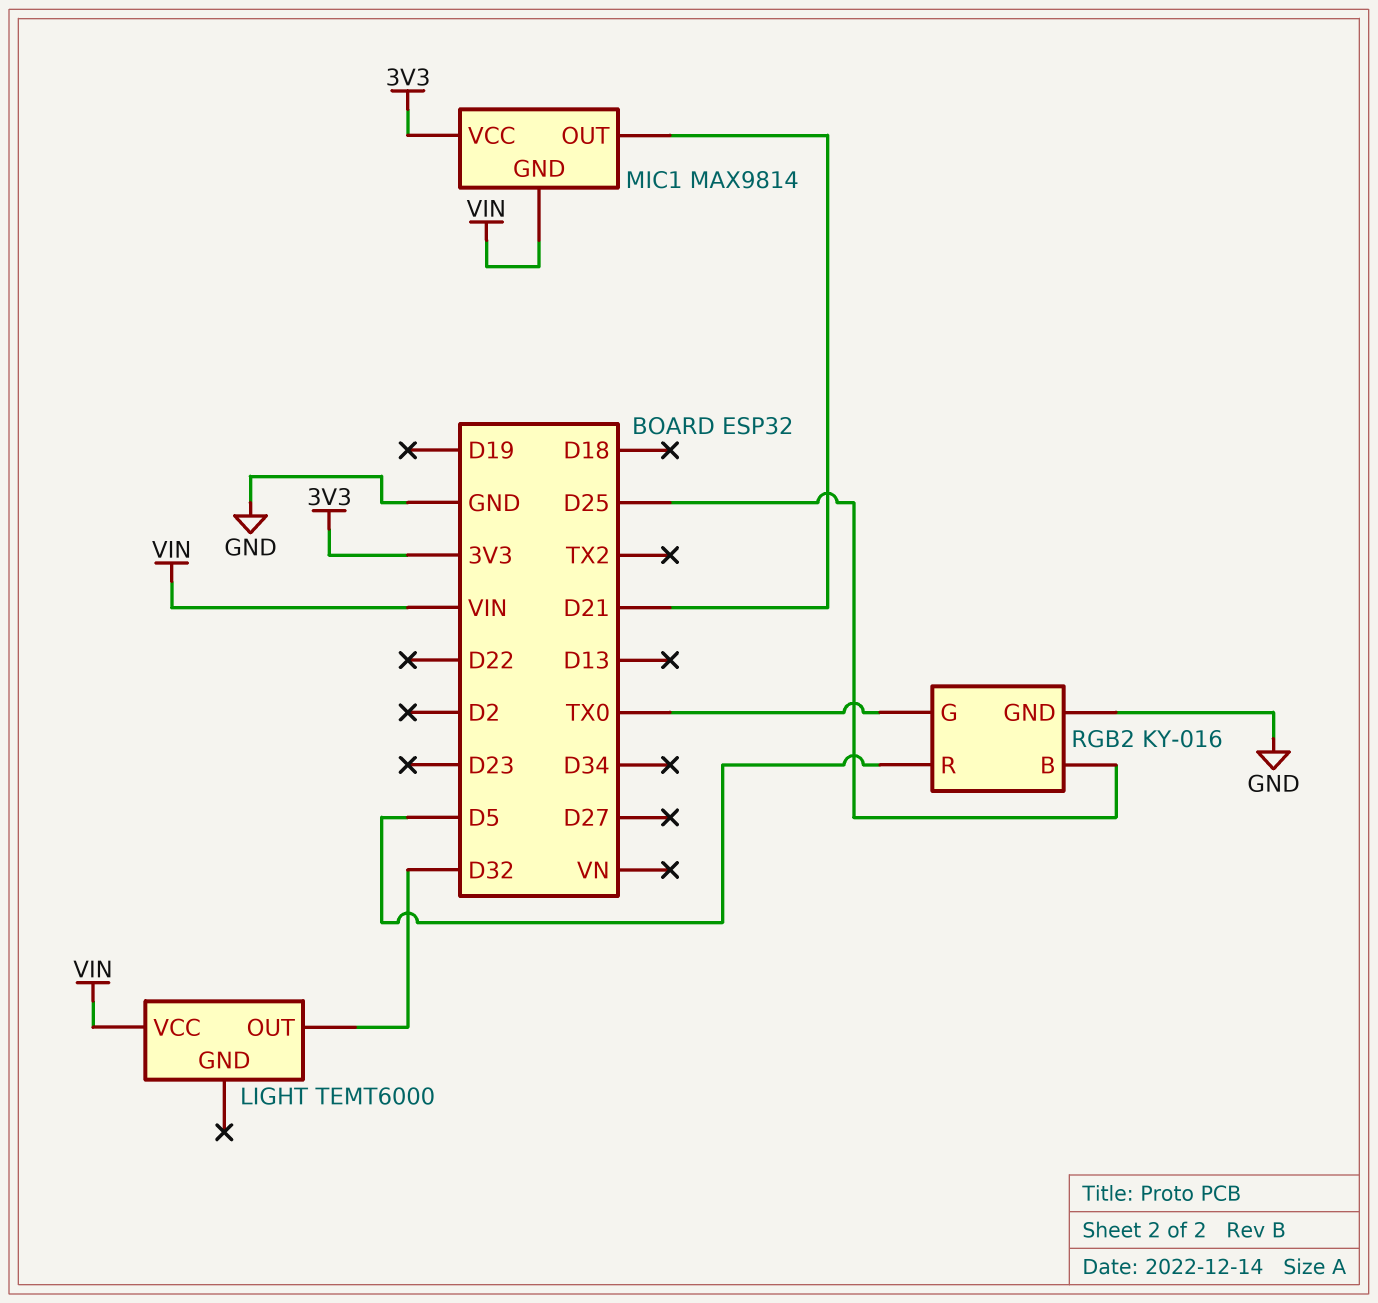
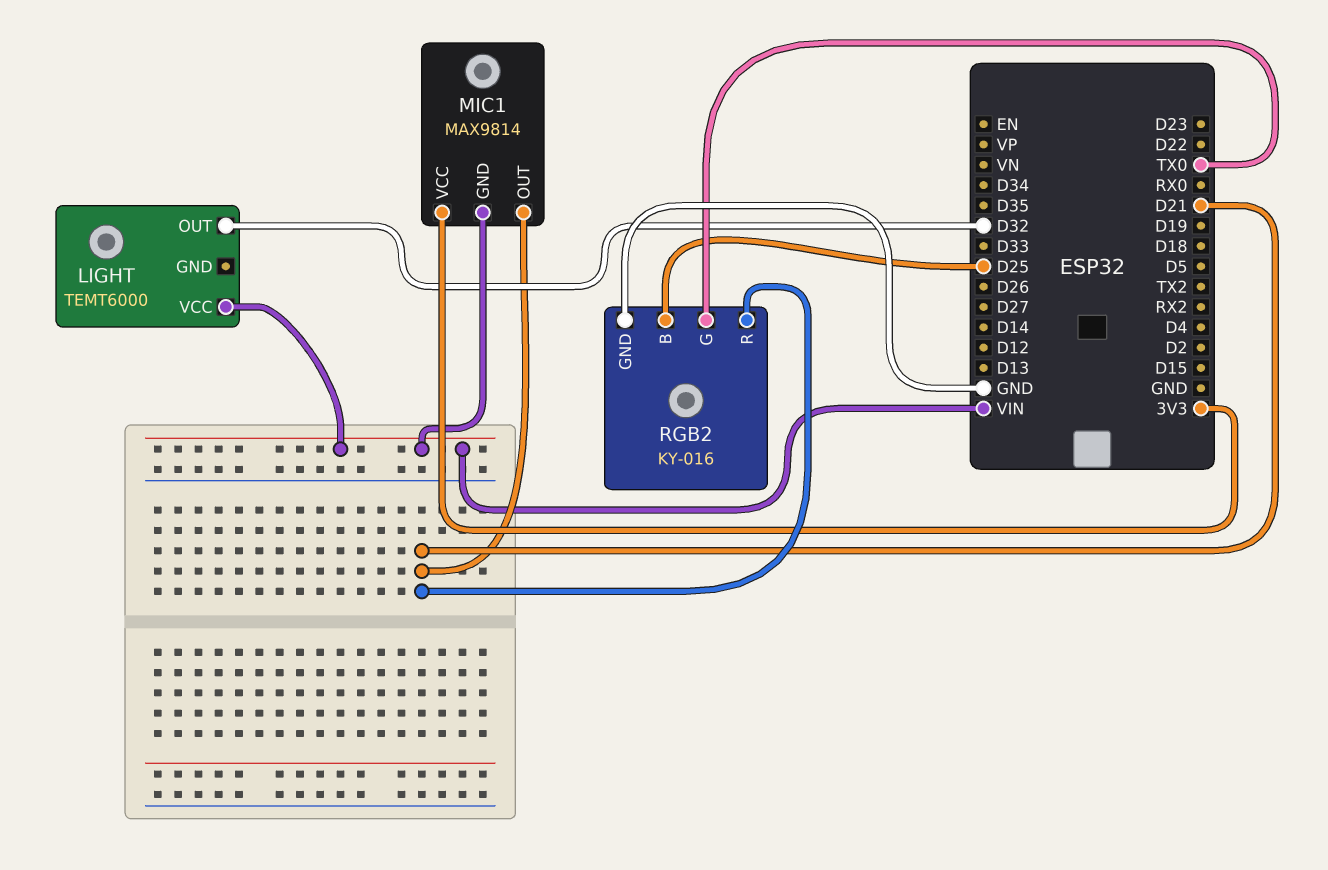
RGB2 pin R: D5 -> D21

